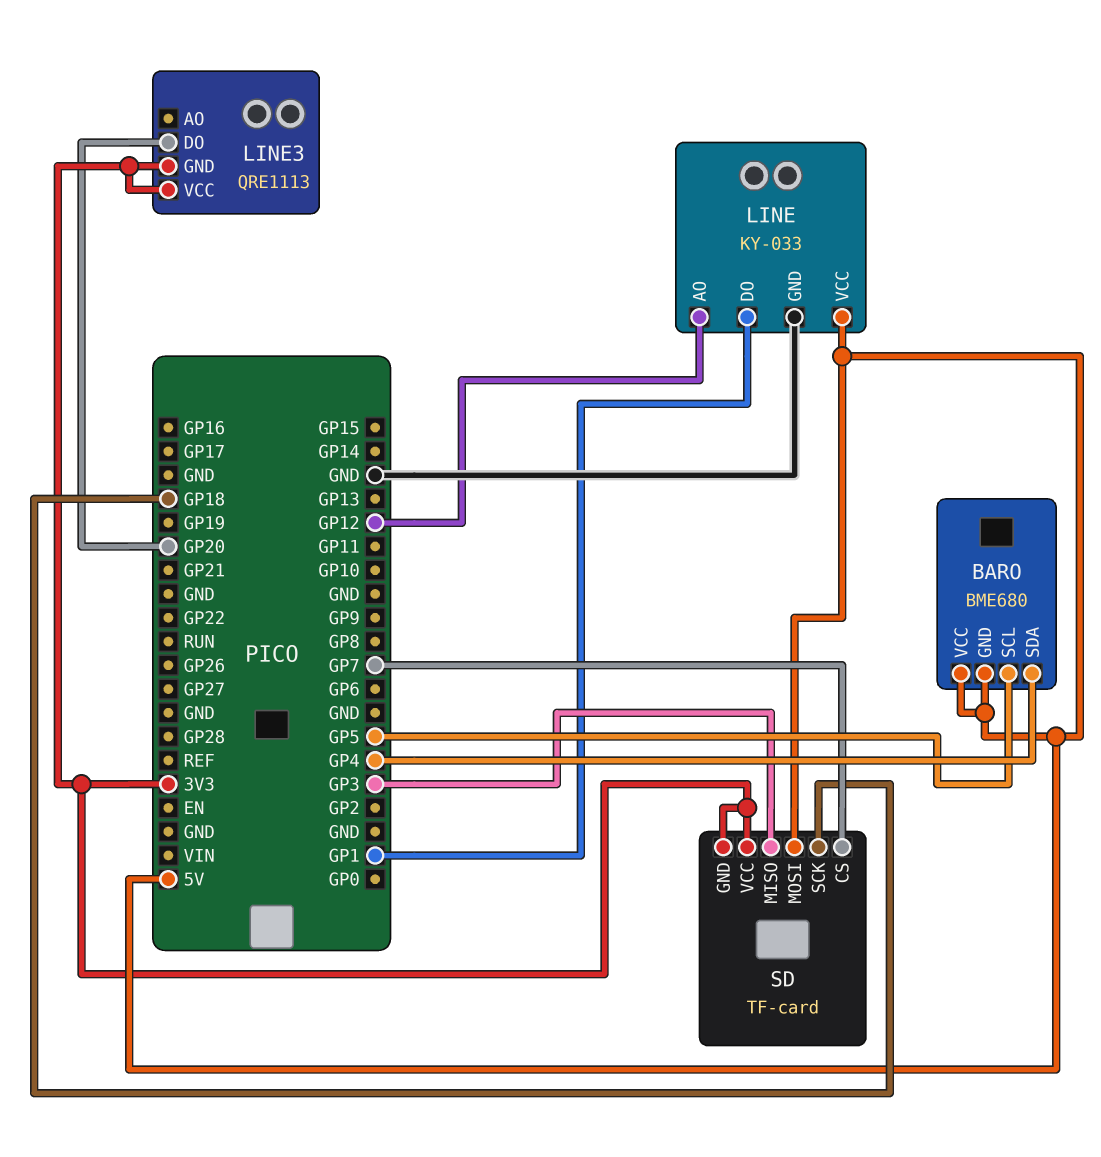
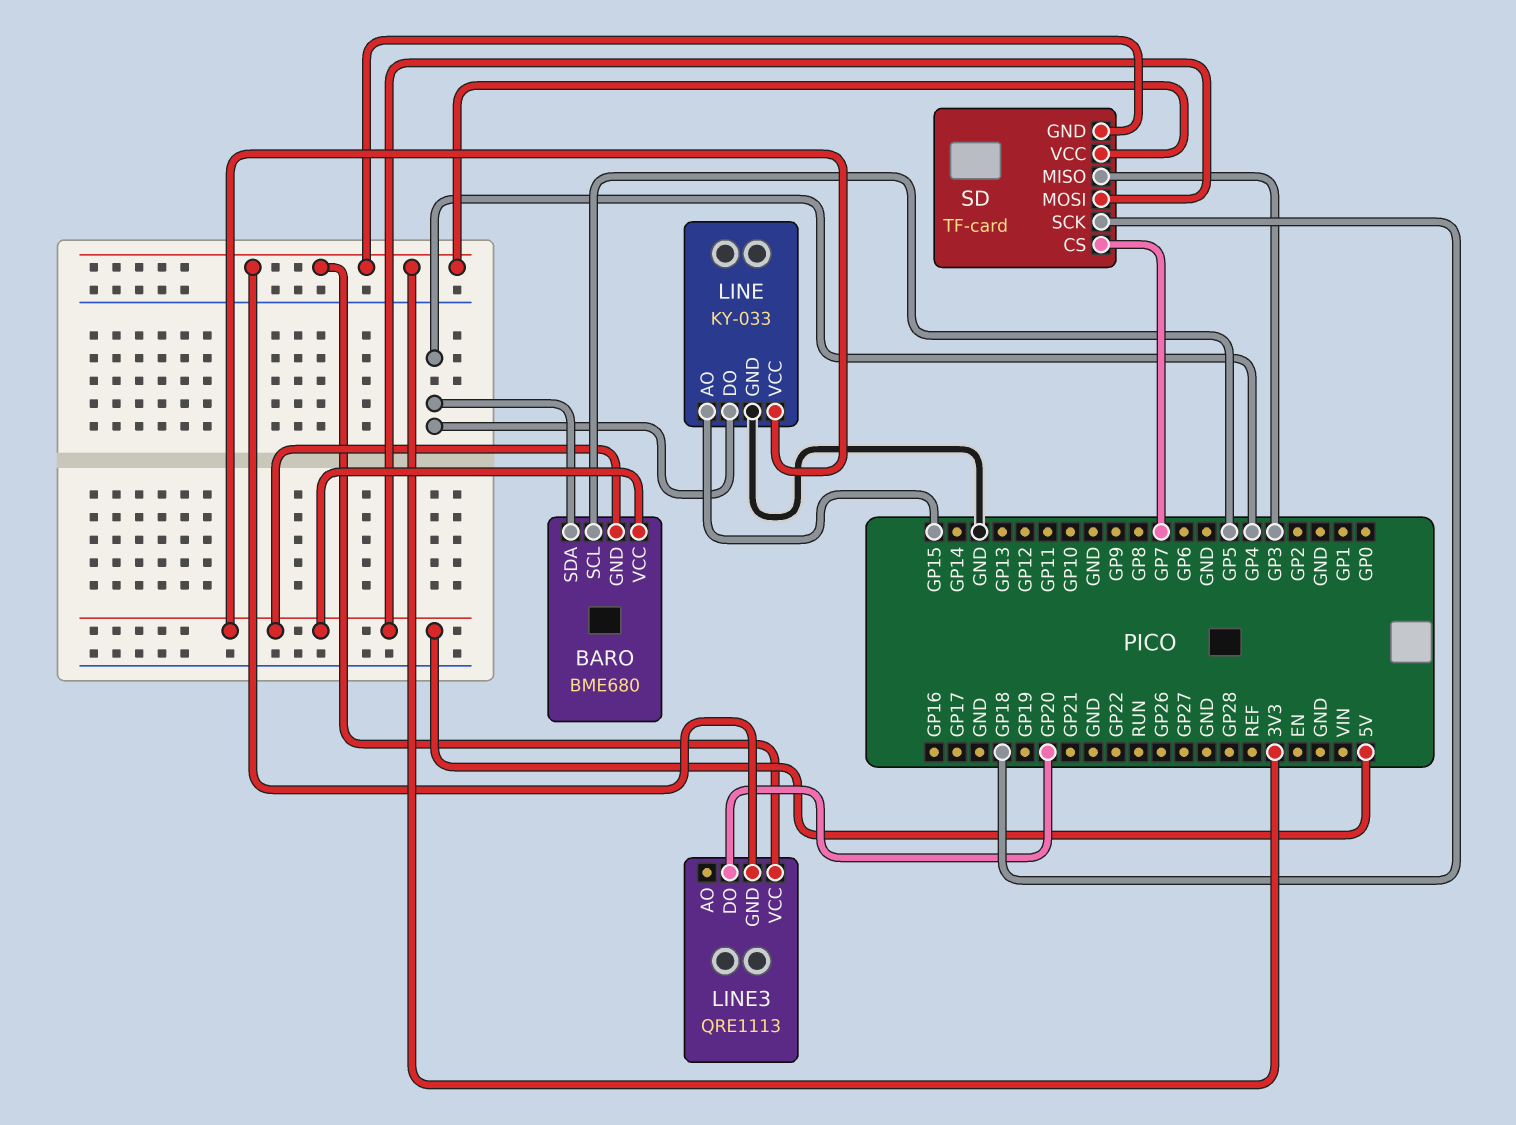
LINE pin AO: GP12 -> GP15
LINE pin DO: GP1 -> GP4

